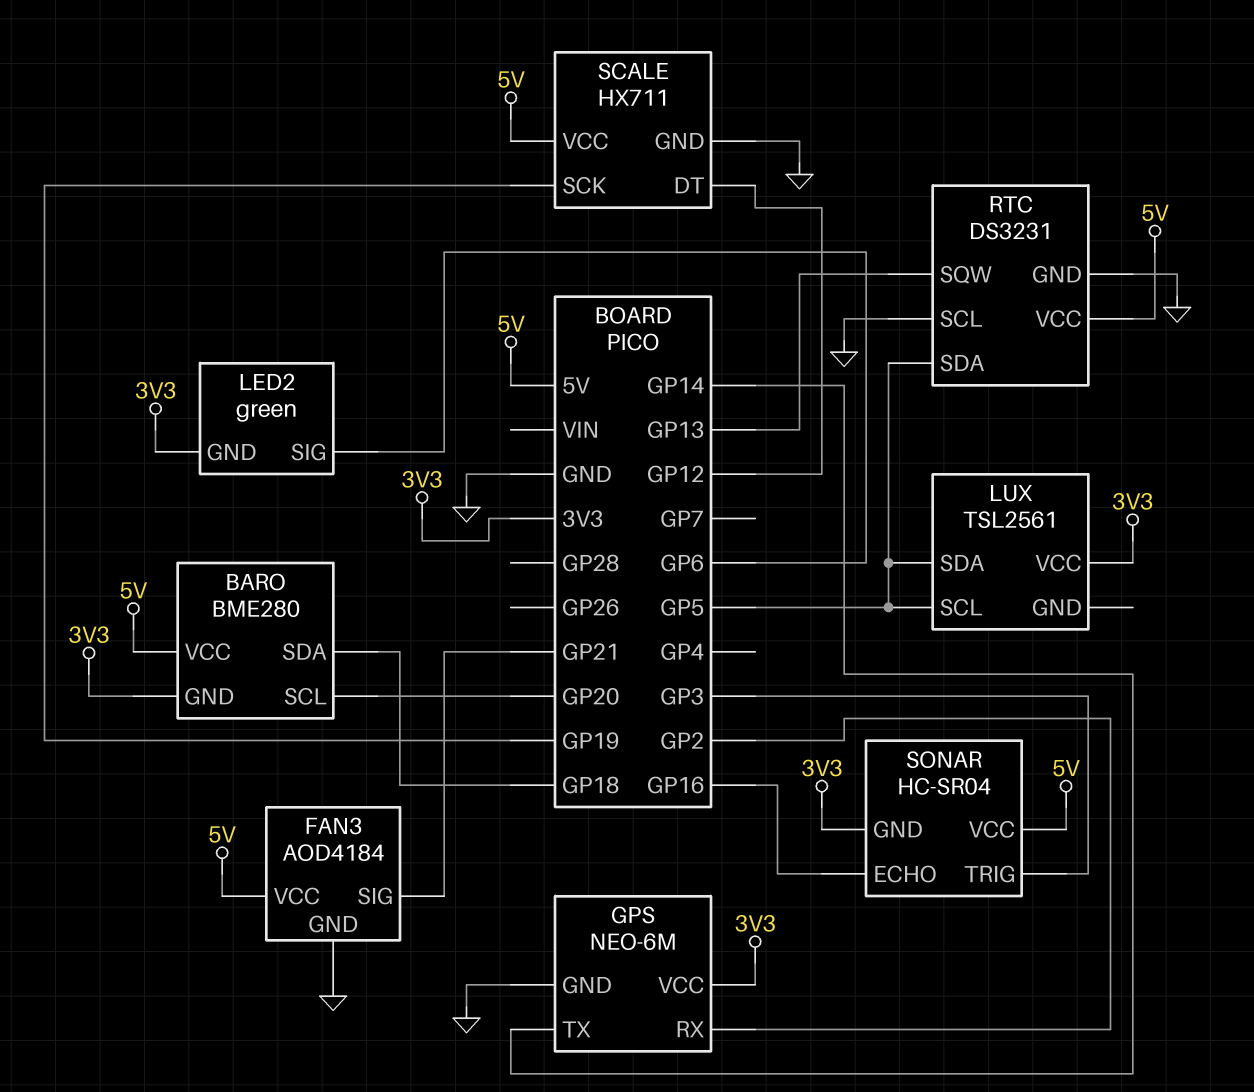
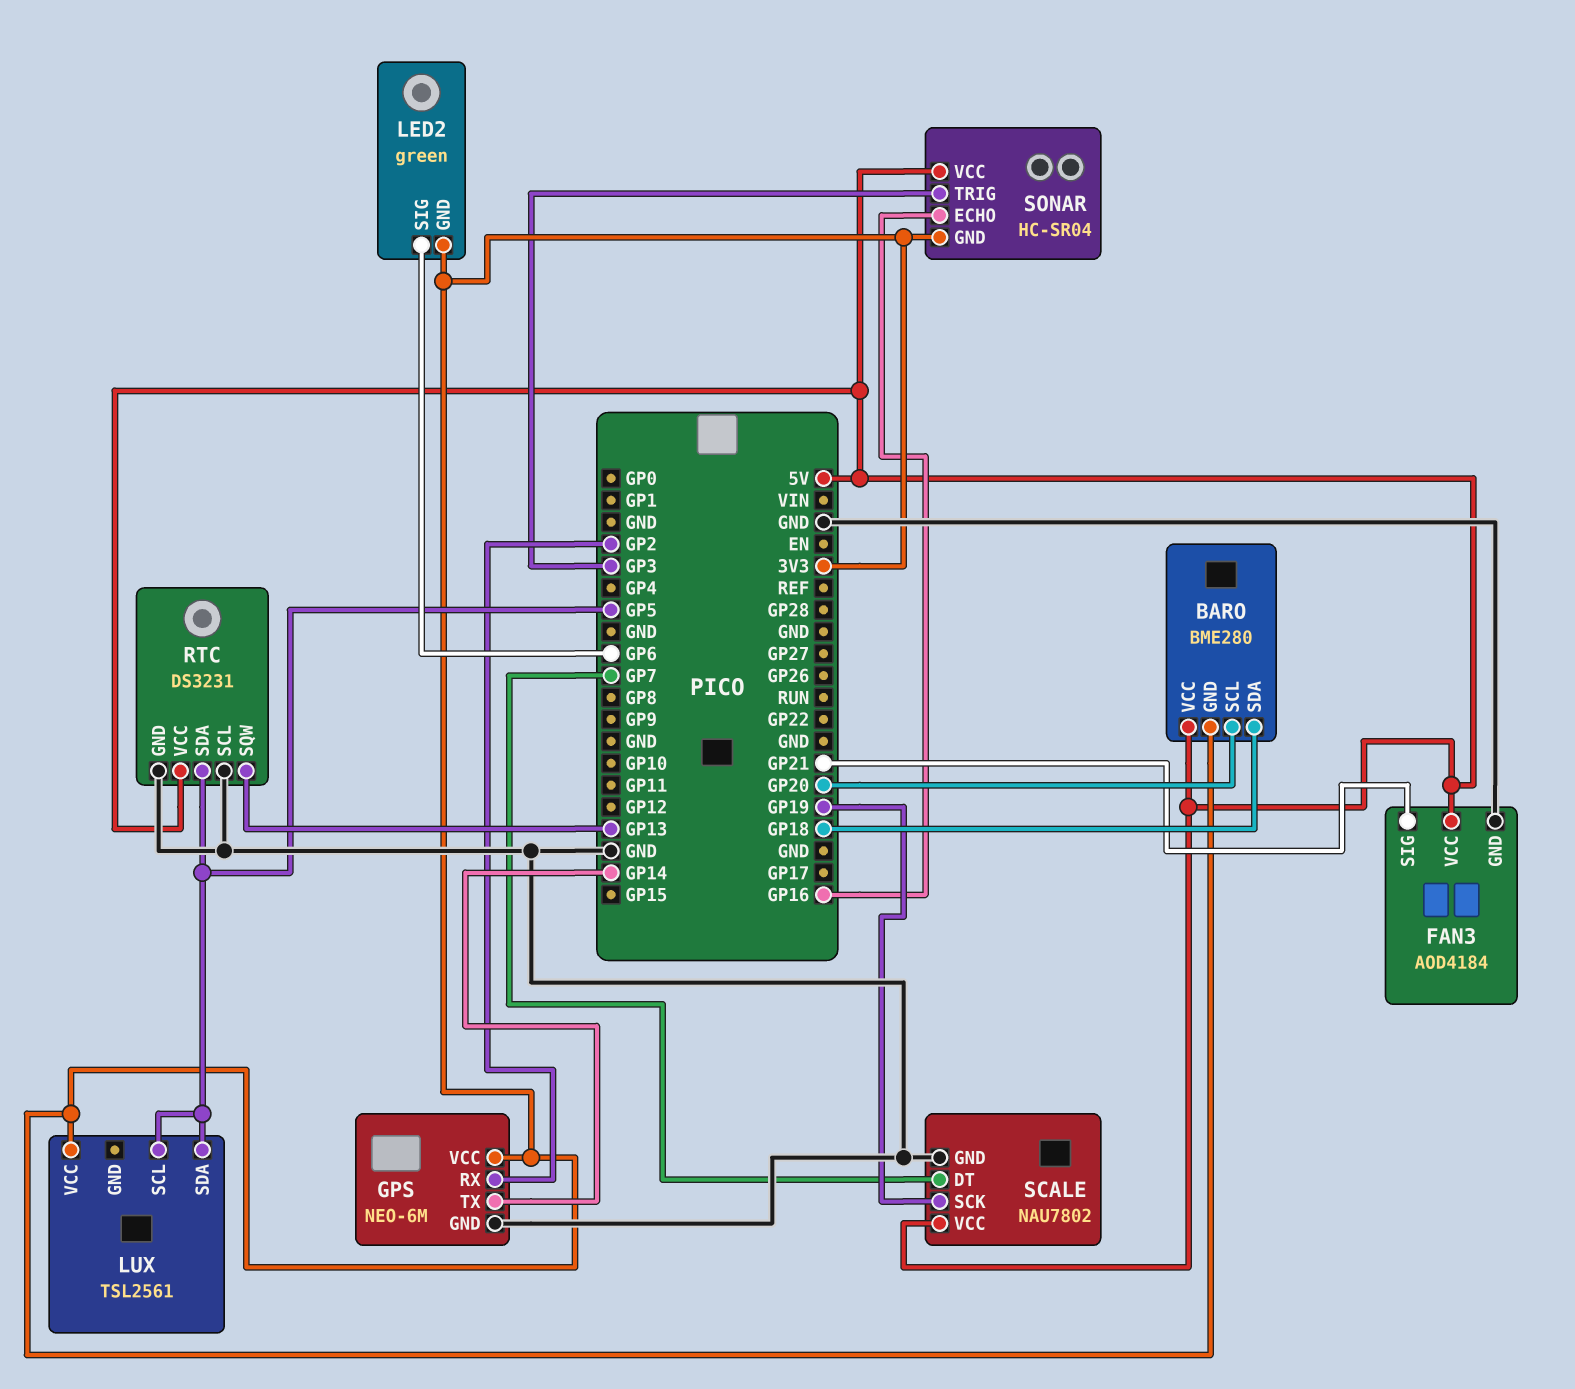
SCALE: HX711 -> NAU7802
SCALE pin DT: GP12 -> GP7

